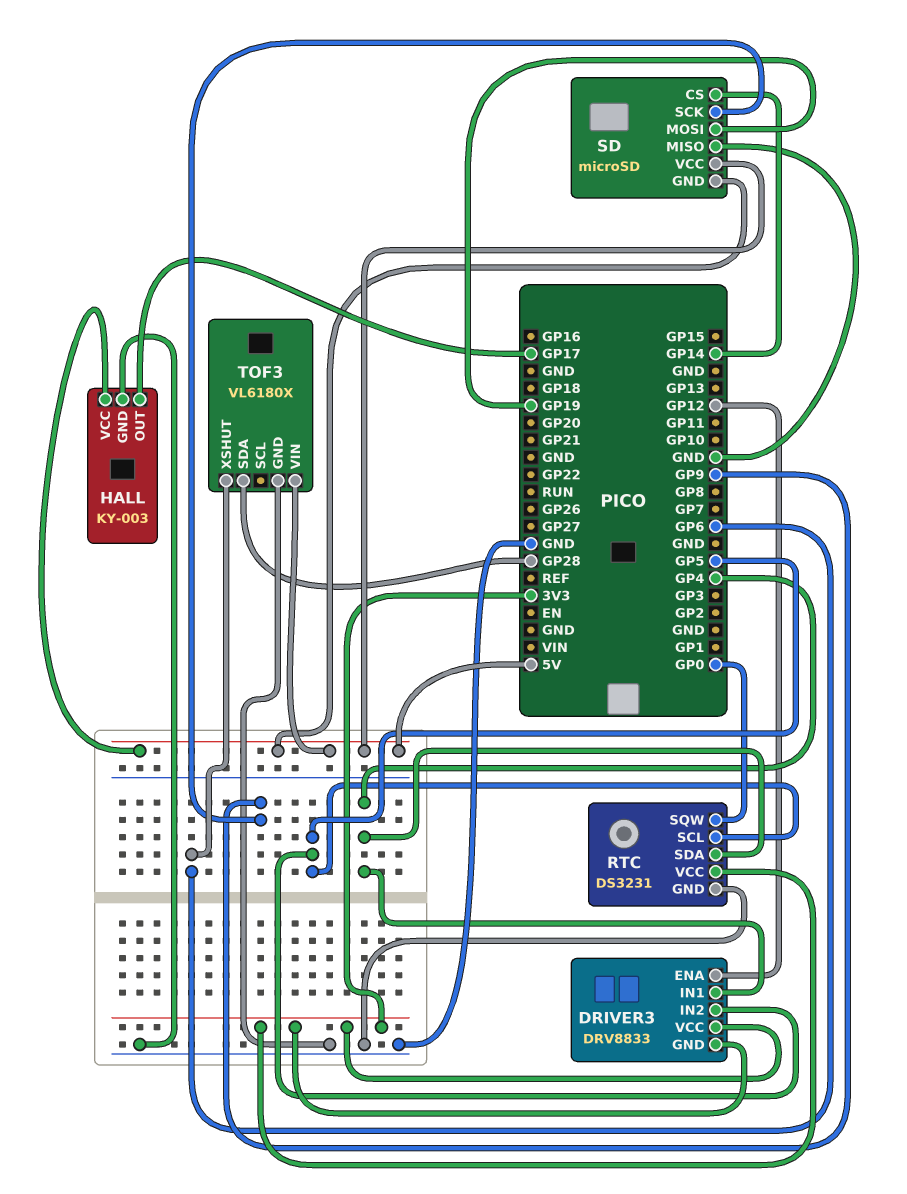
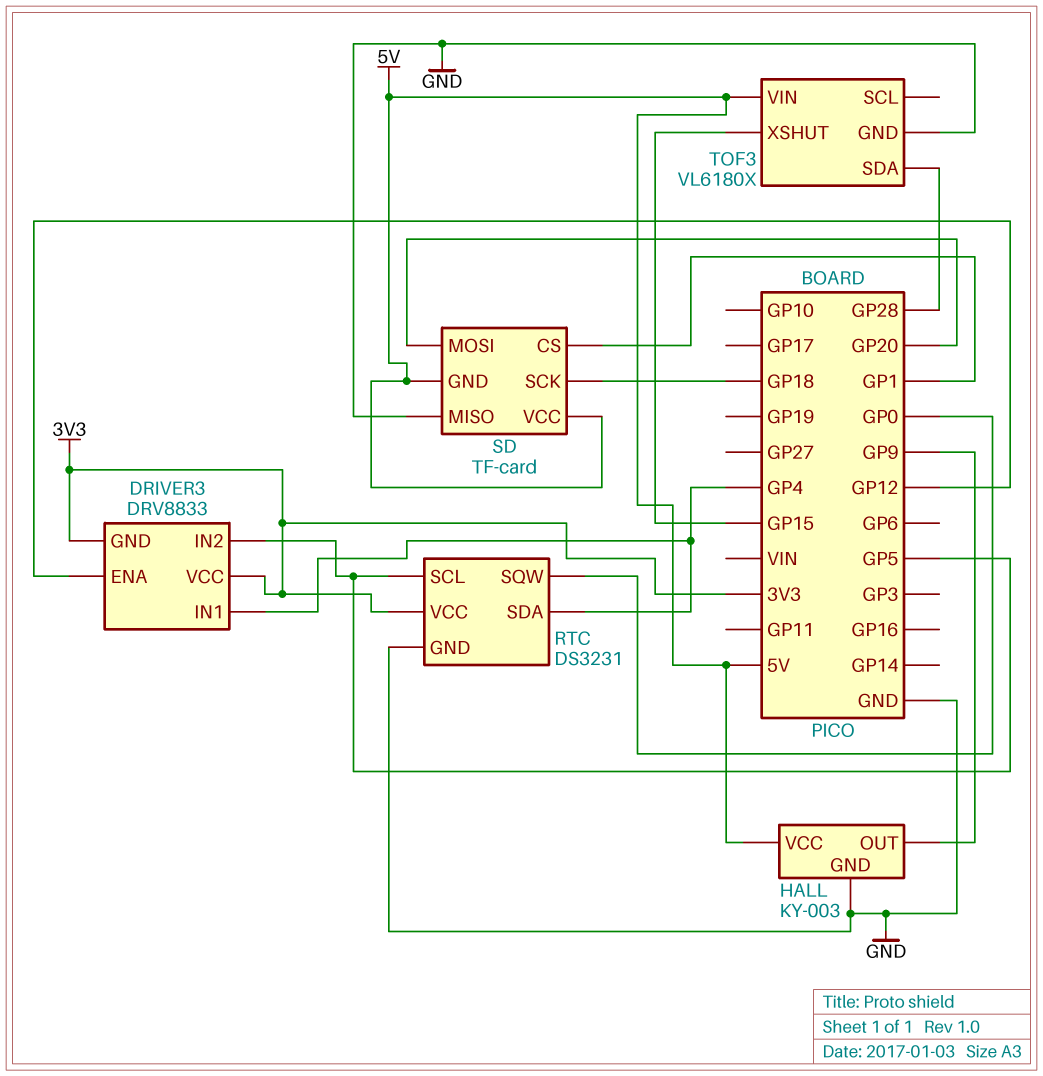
HALL pin OUT: GP17 -> GP9
SD: microSD -> TF-card
SD pin CS: GP14 -> GP1
SD pin MOSI: GP19 -> GP20
SD pin SCK: GP9 -> GP18
TOF3 pin XSHUT: GP6 -> GP15

